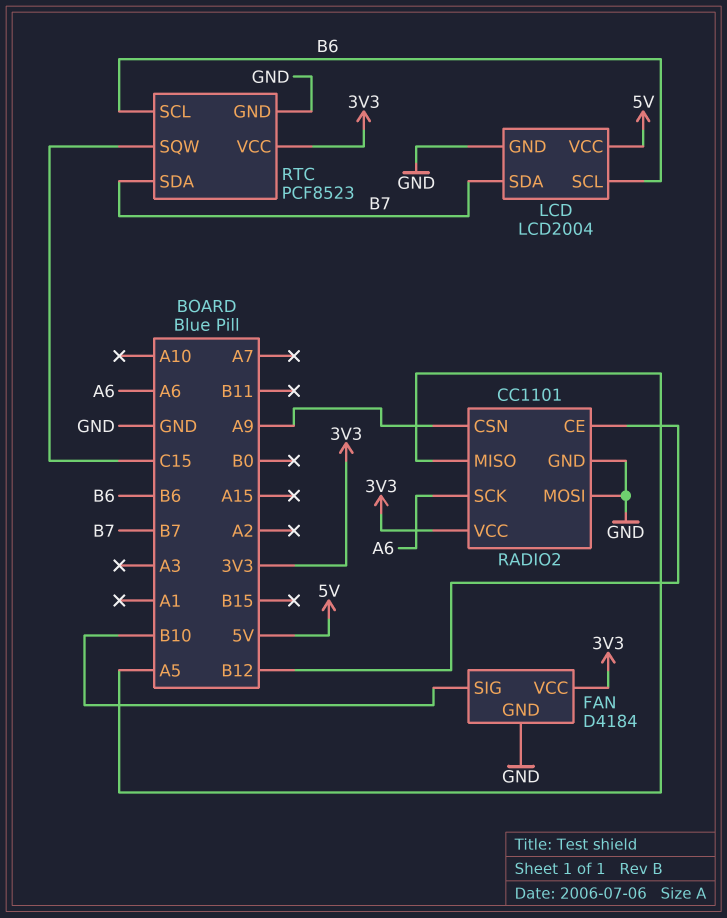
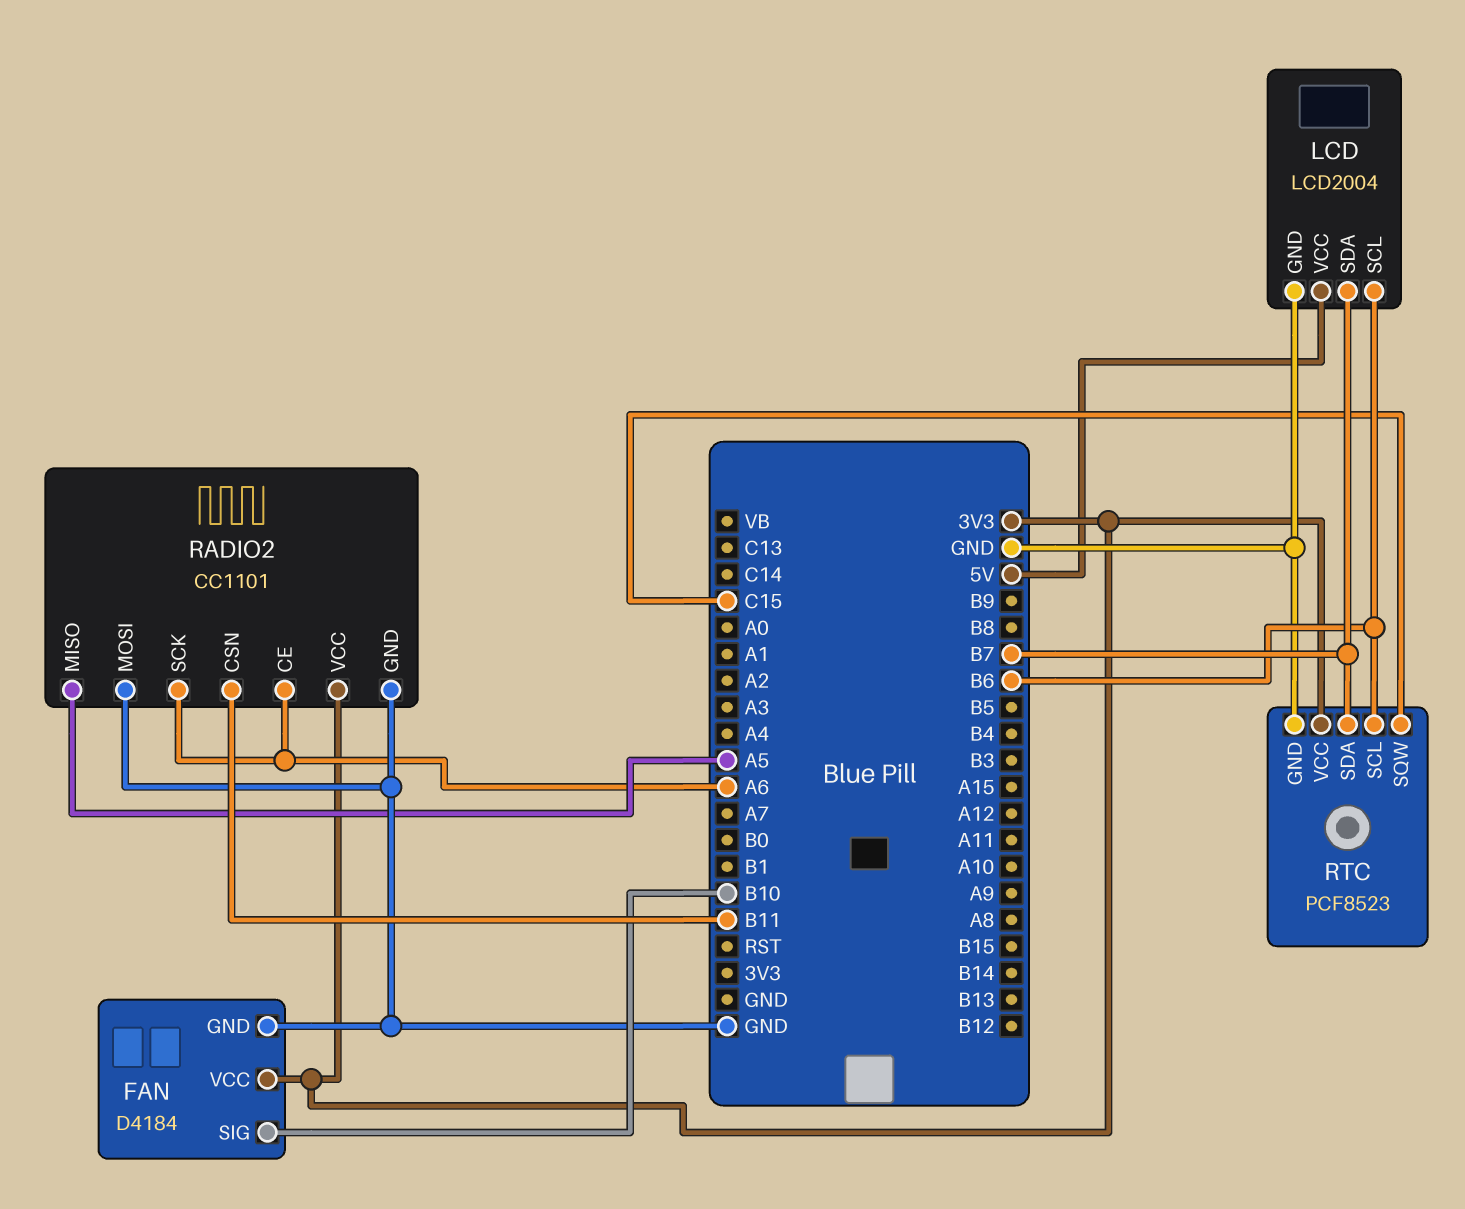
RADIO2 pin CE: B12 -> A6
RADIO2 pin CSN: A9 -> B11

